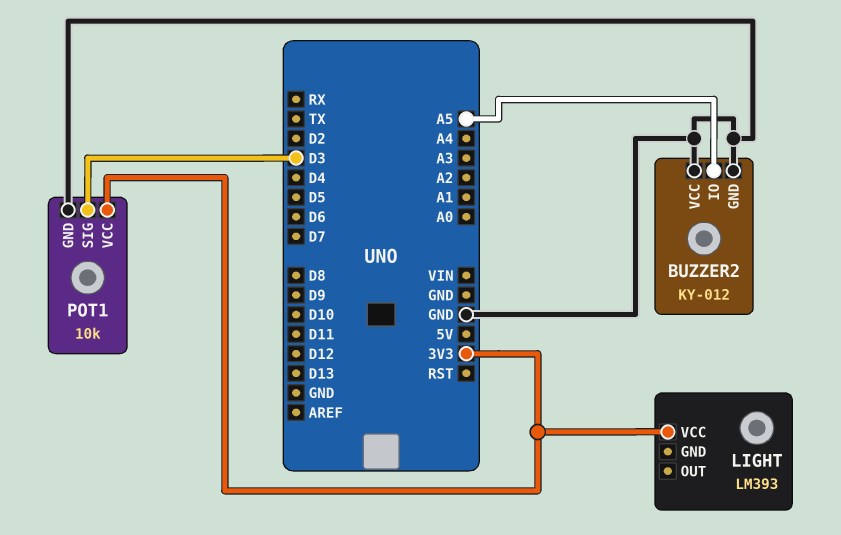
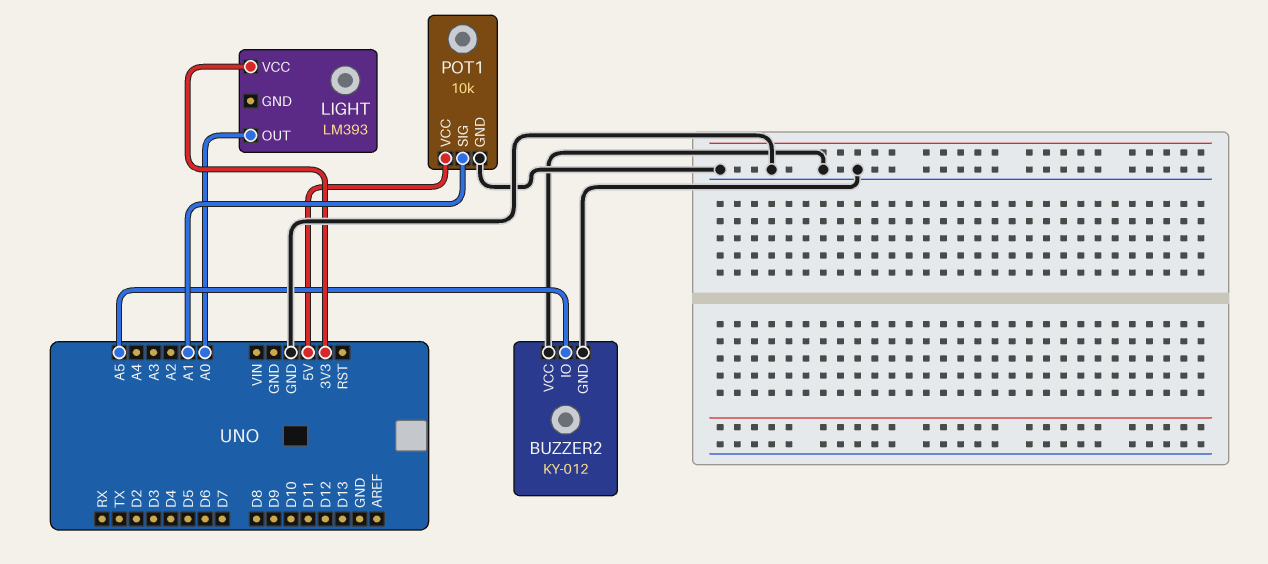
LIGHT pin OUT: none -> A0
POT1 pin SIG: D3 -> A1
POT1 pin VCC: 3V3 -> 5V

